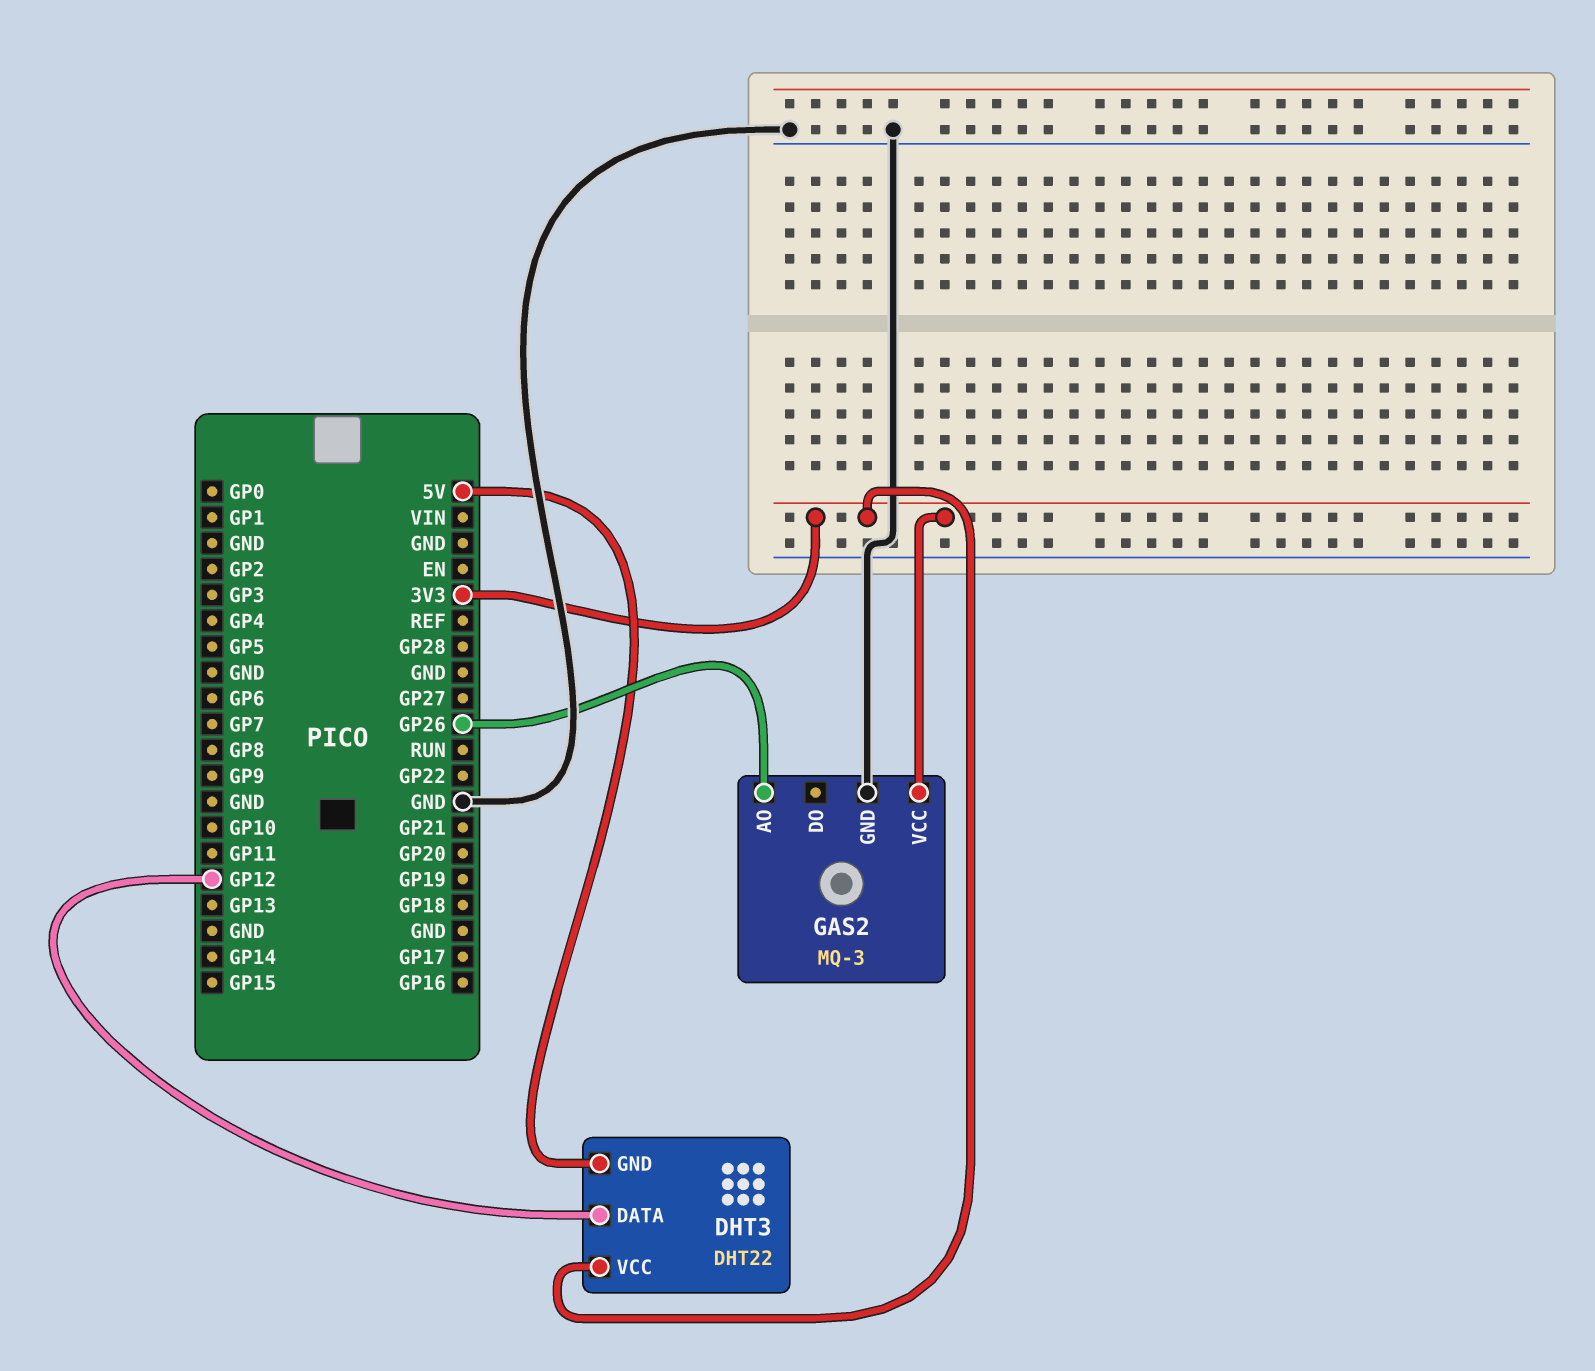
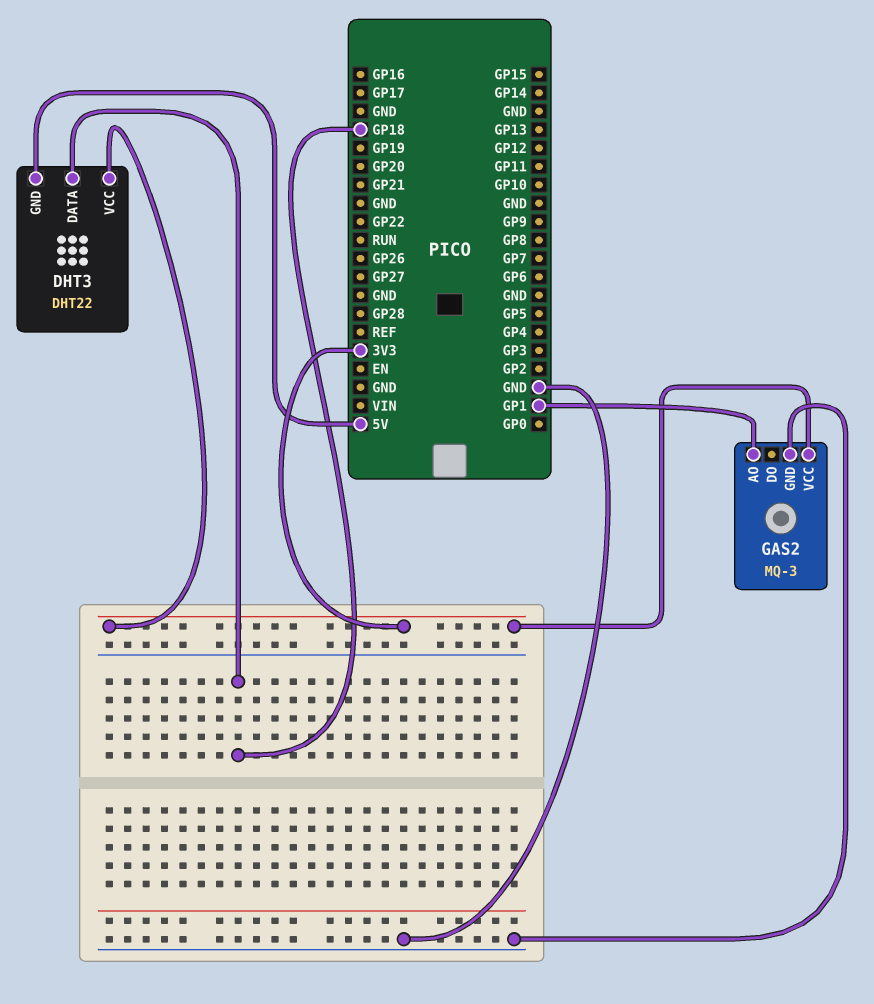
DHT3 pin DATA: GP12 -> GP18
GAS2 pin AO: GP26 -> GP1

